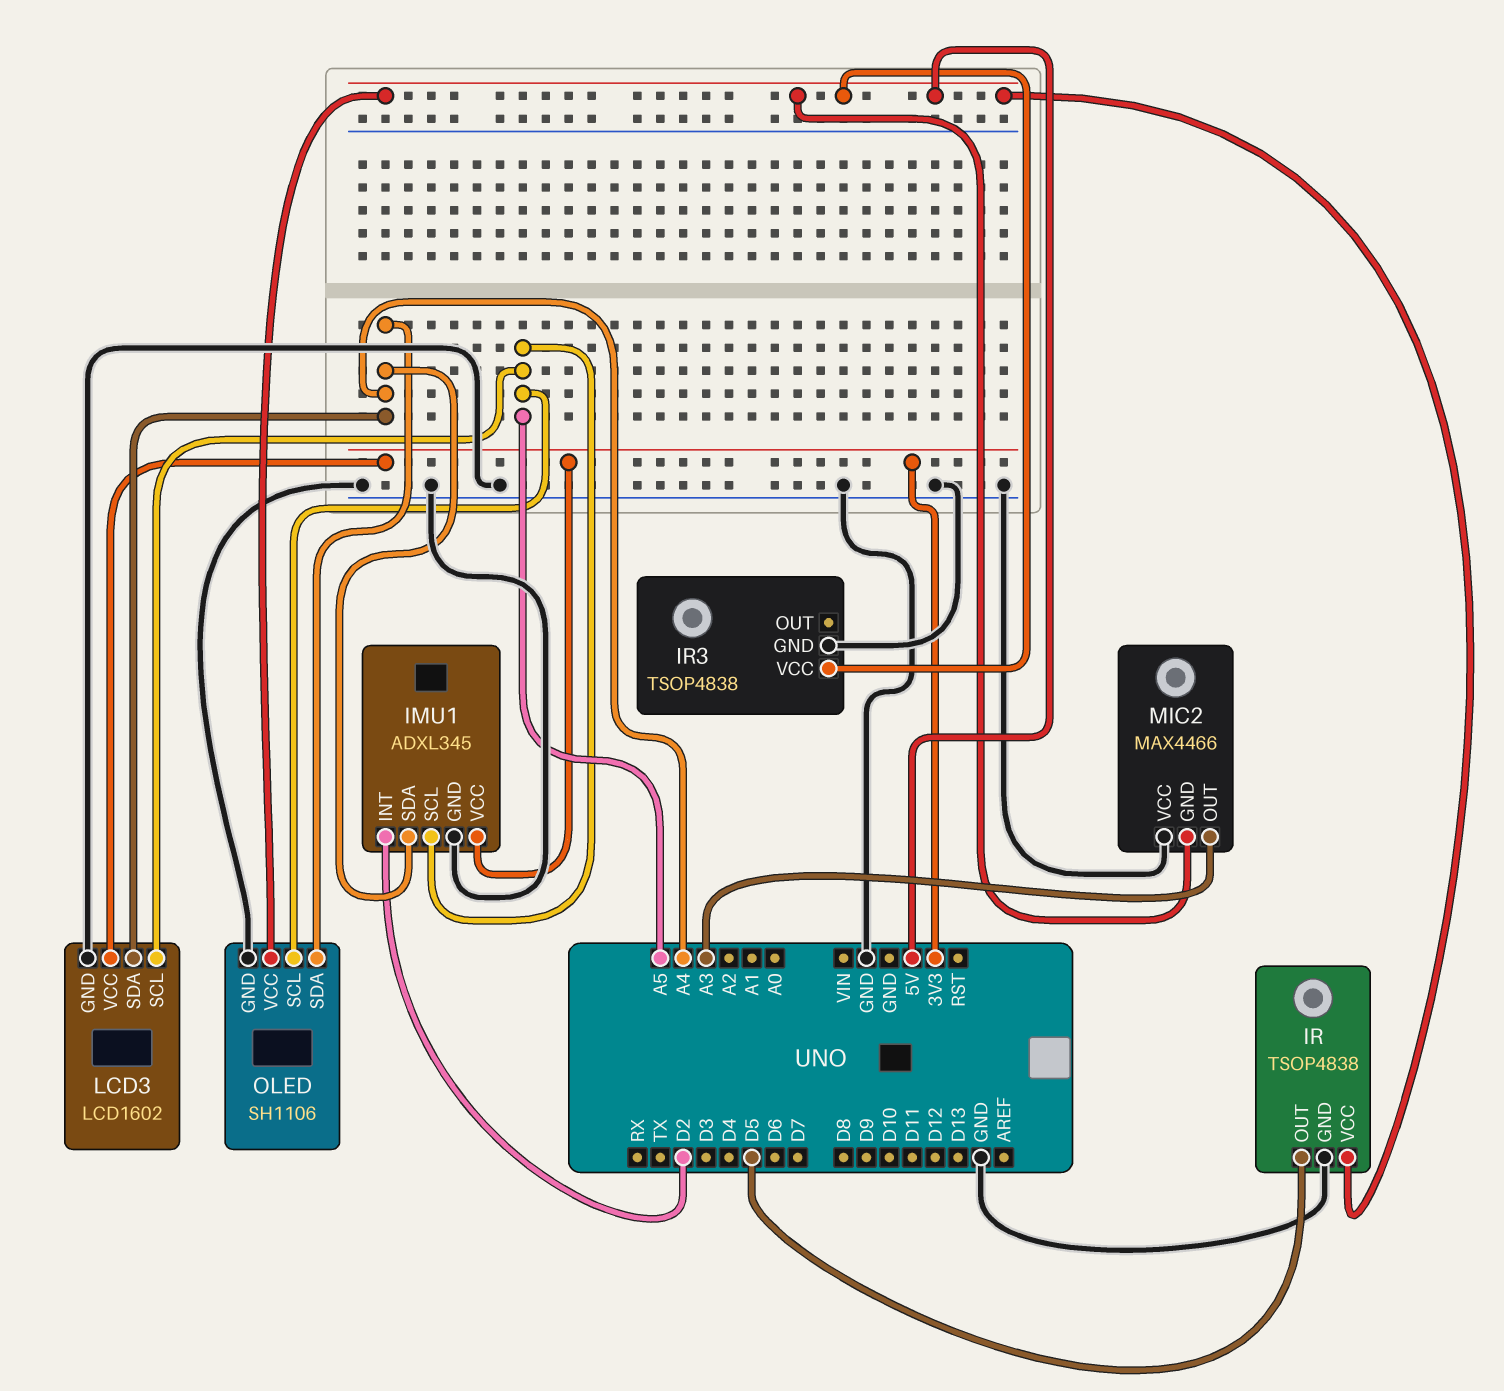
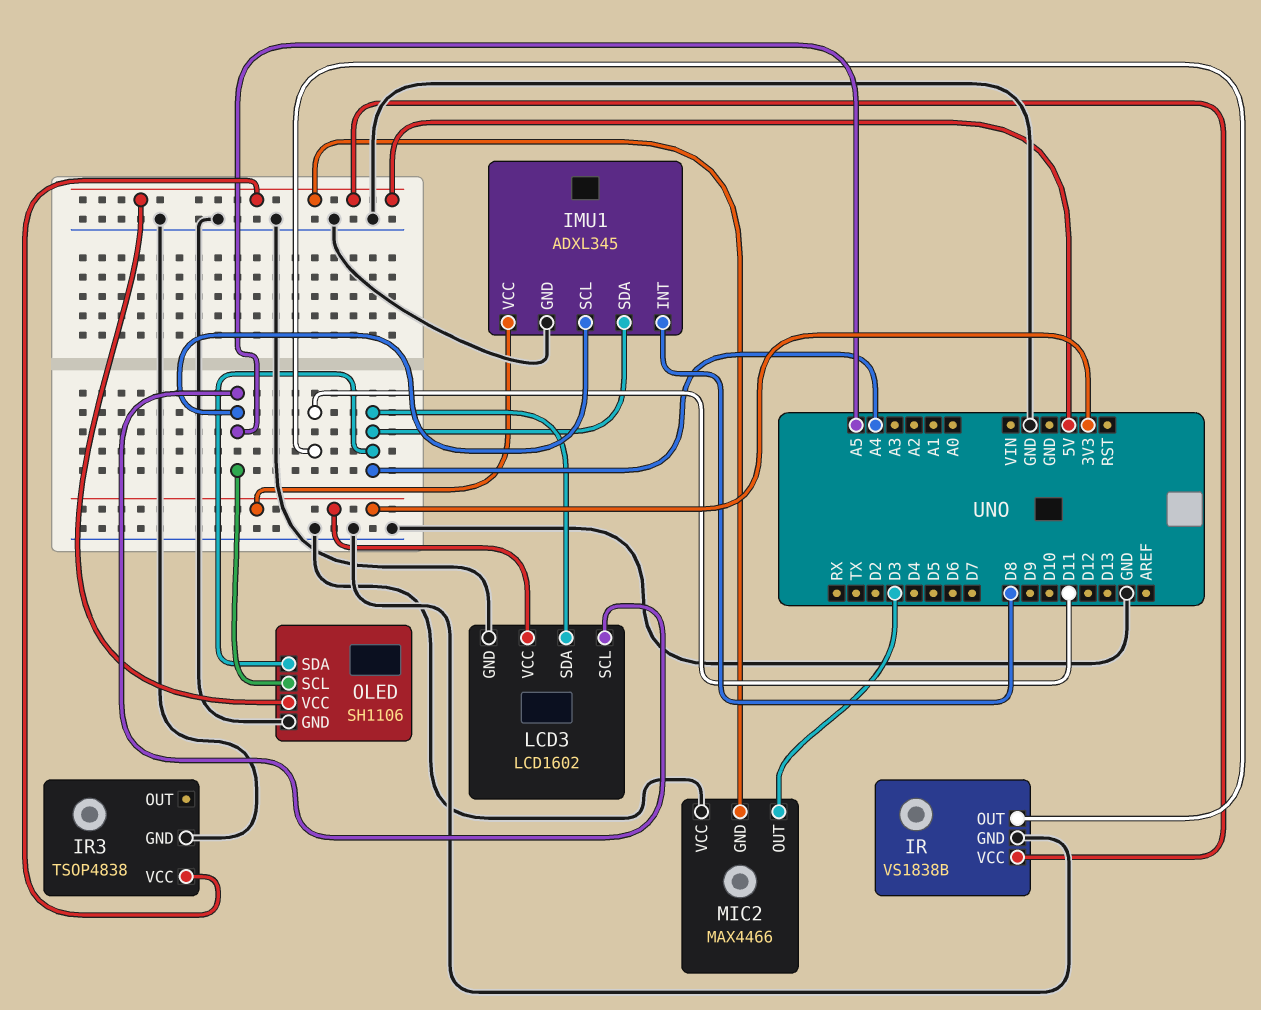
IMU1 pin INT: D2 -> D8
IR: TSOP4838 -> VS1838B
IR pin OUT: D5 -> D11
MIC2 pin OUT: A3 -> D3

